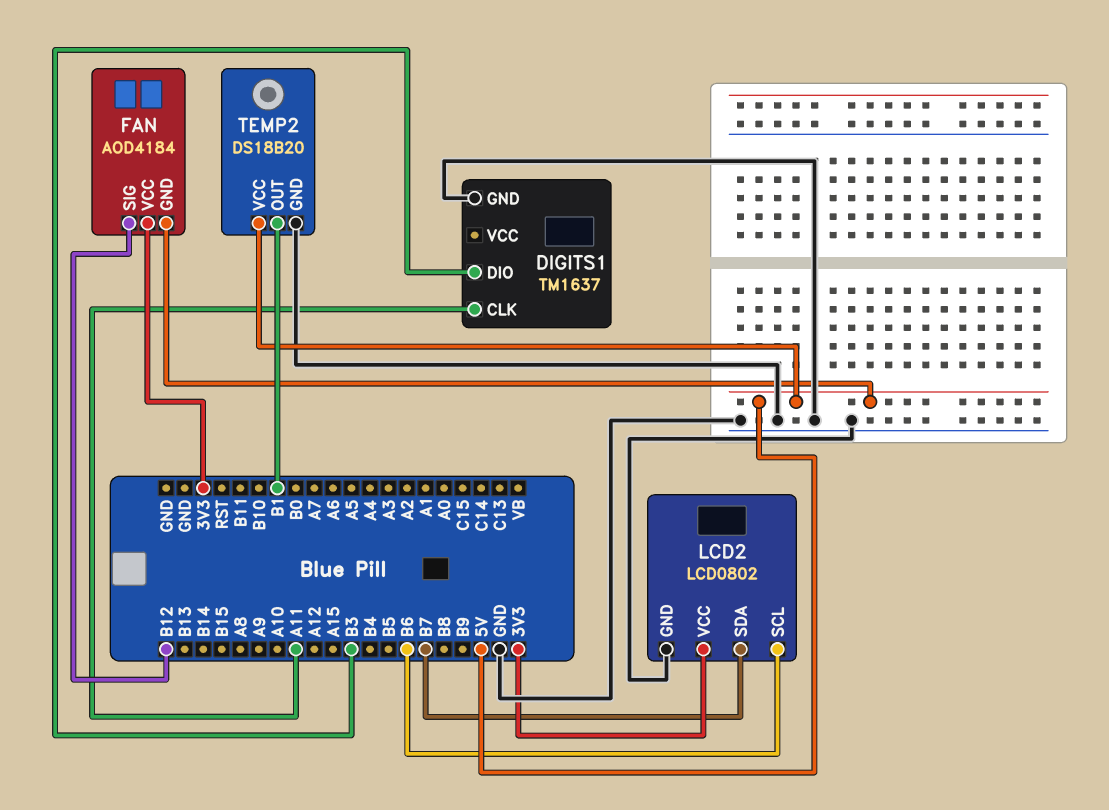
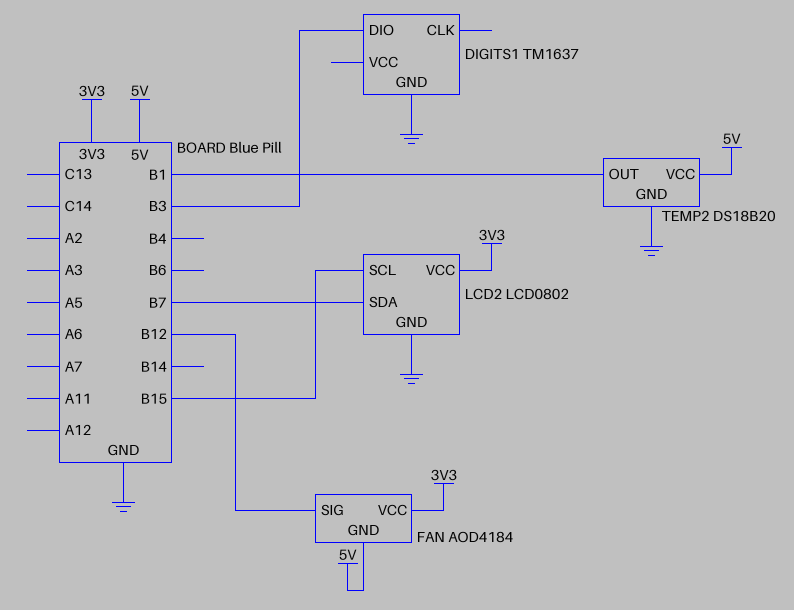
DIGITS1 pin CLK: A11 -> none
LCD2 pin SCL: B6 -> B15

